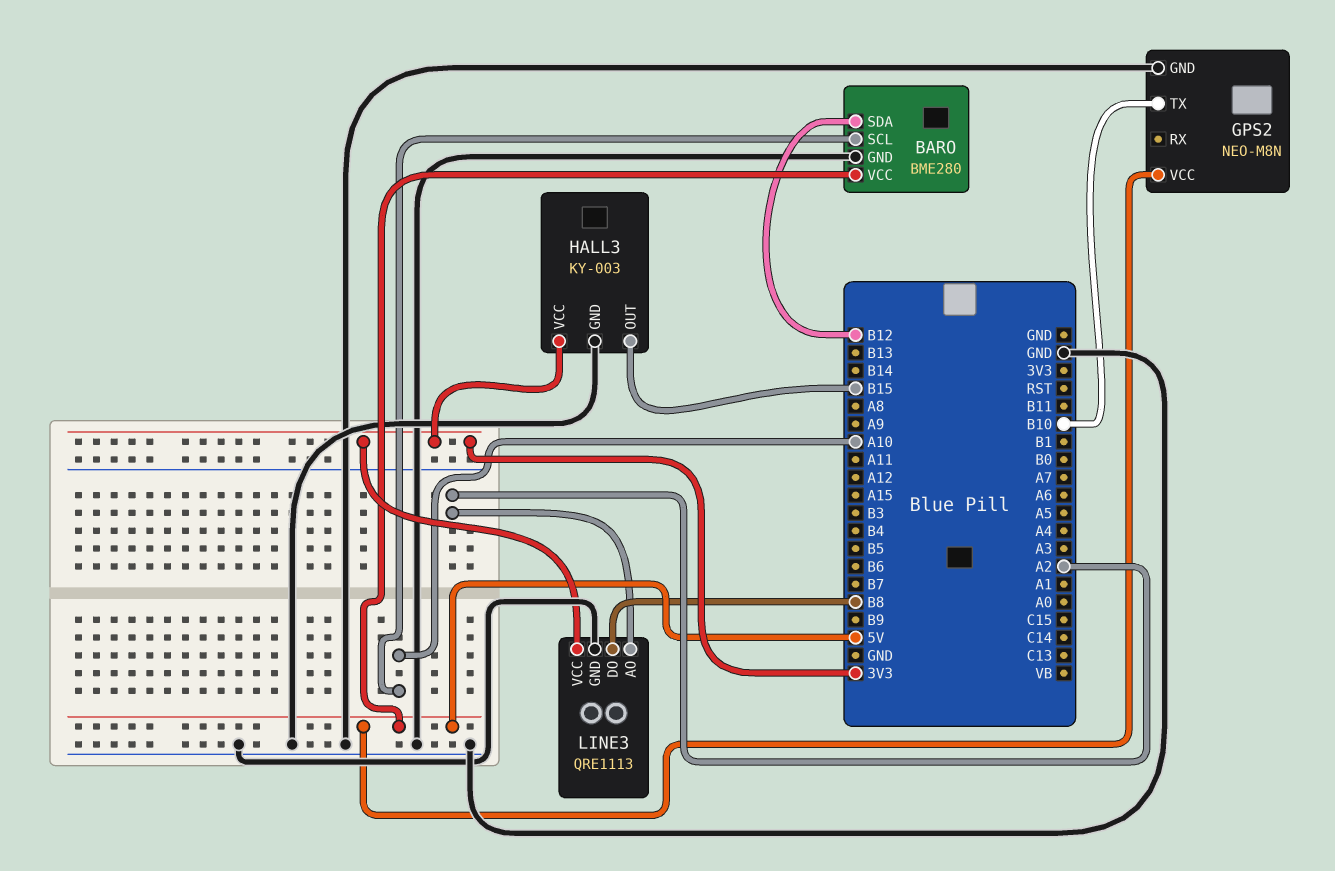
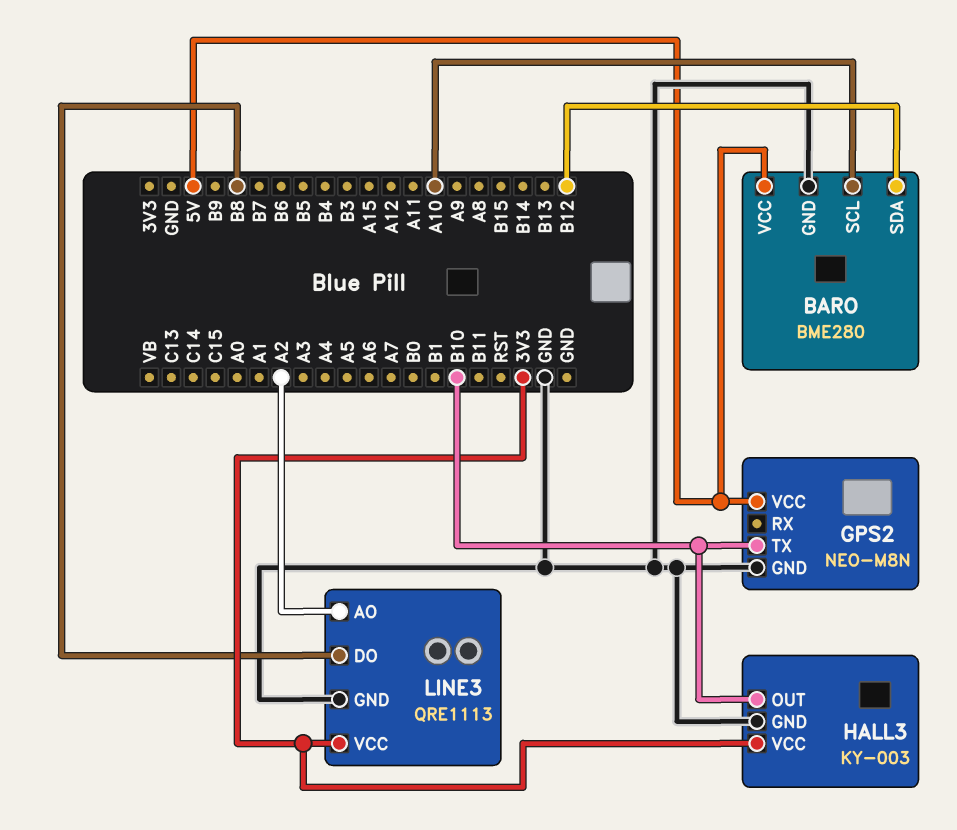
HALL3 pin OUT: B15 -> B10

